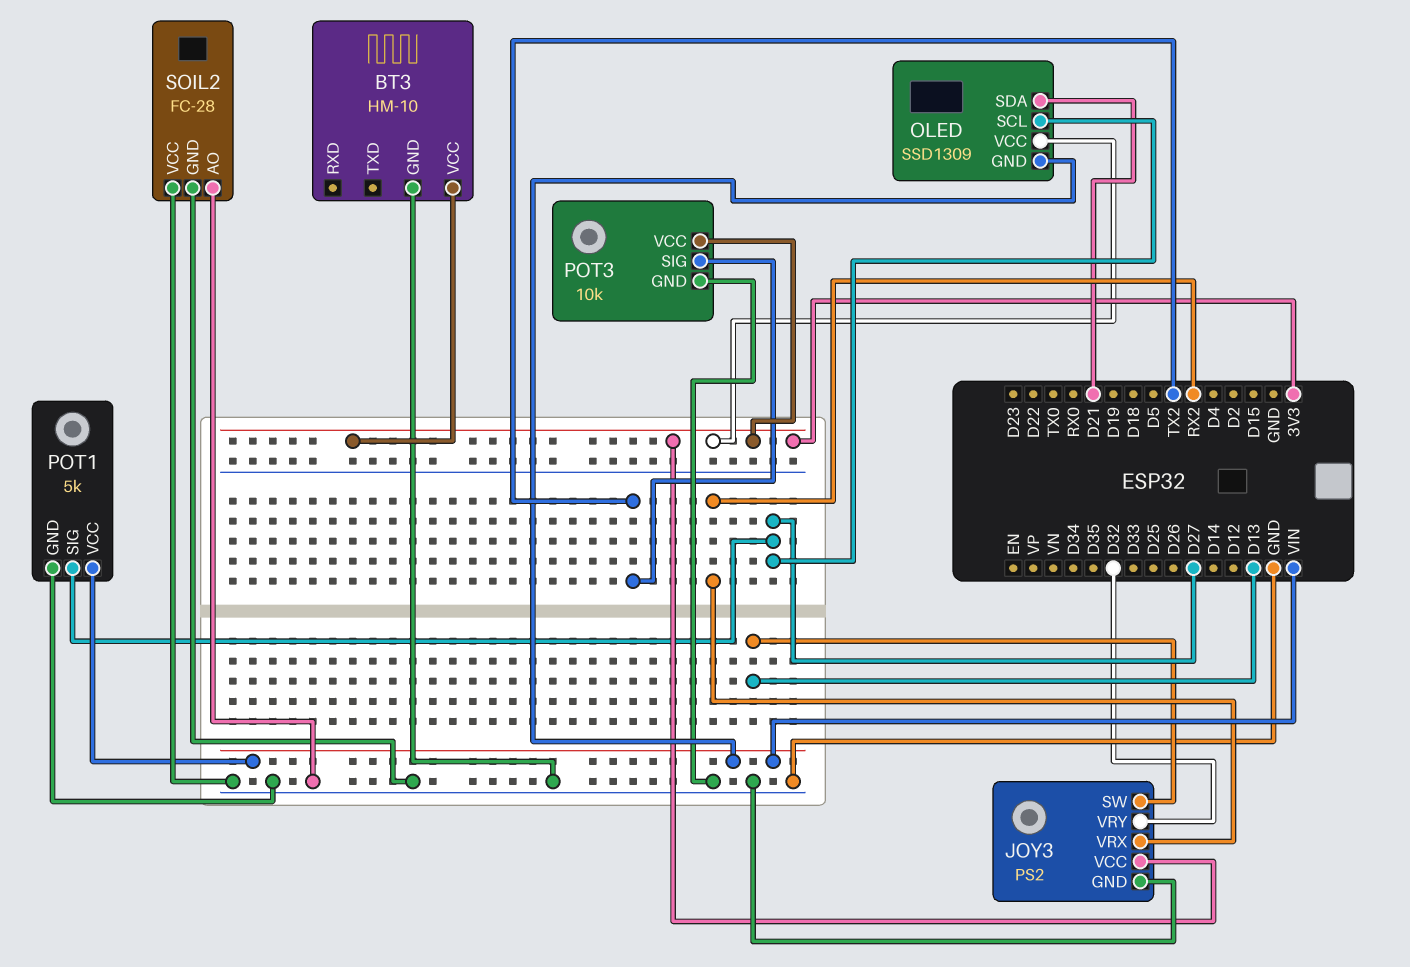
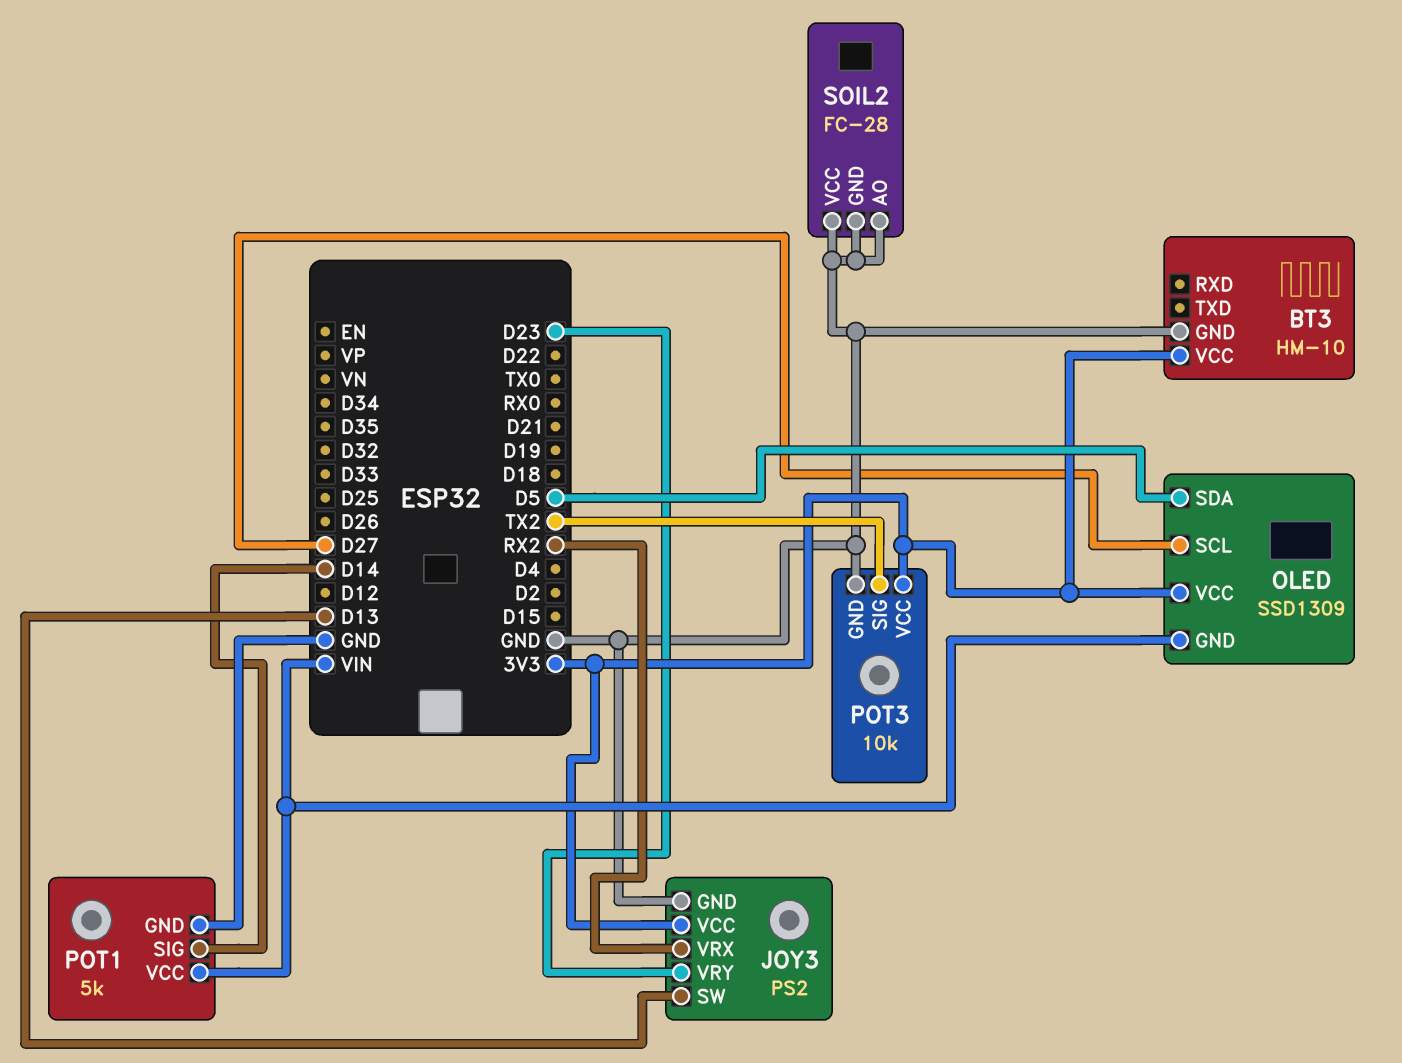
JOY3 pin VRY: D32 -> D23
OLED pin SDA: D21 -> D5
POT1 pin SIG: D27 -> D14

